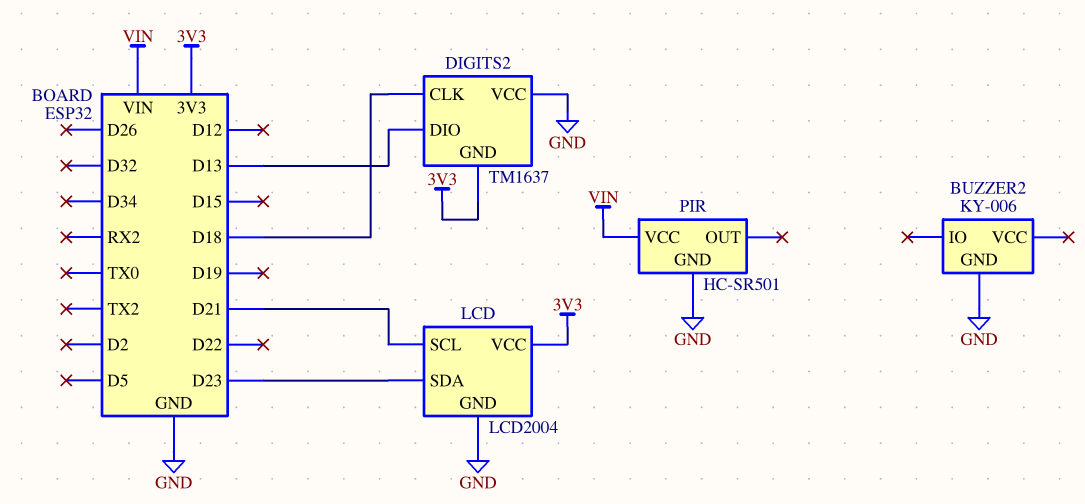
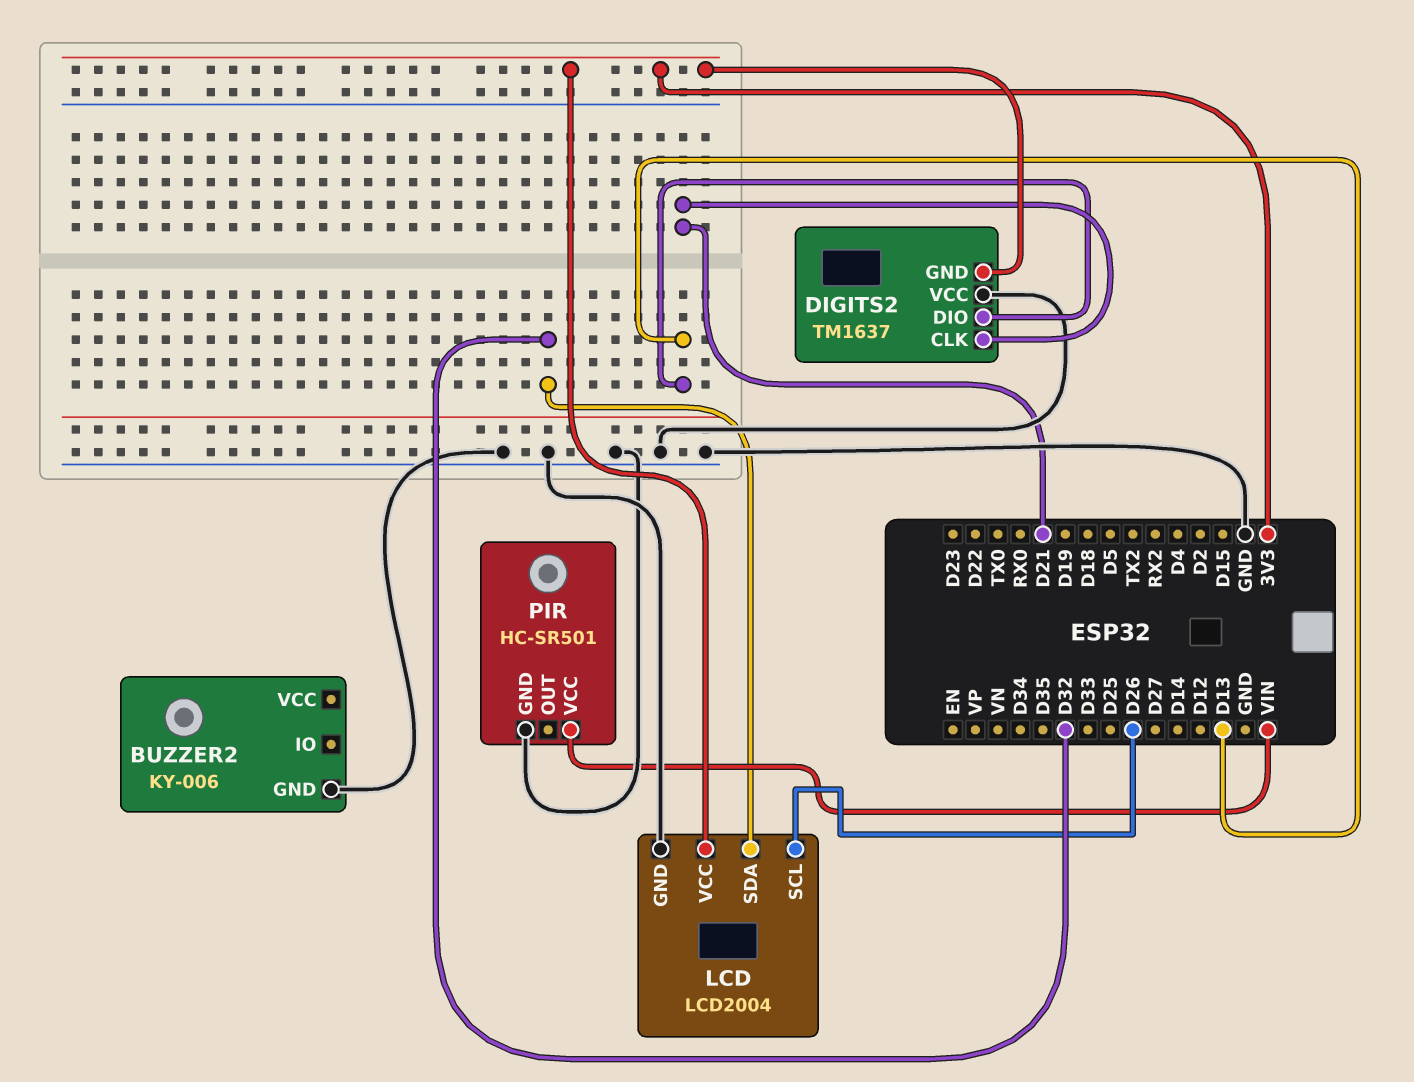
DIGITS2 pin CLK: D18 -> D21
LCD pin SCL: D21 -> D26
LCD pin SDA: D23 -> D32

